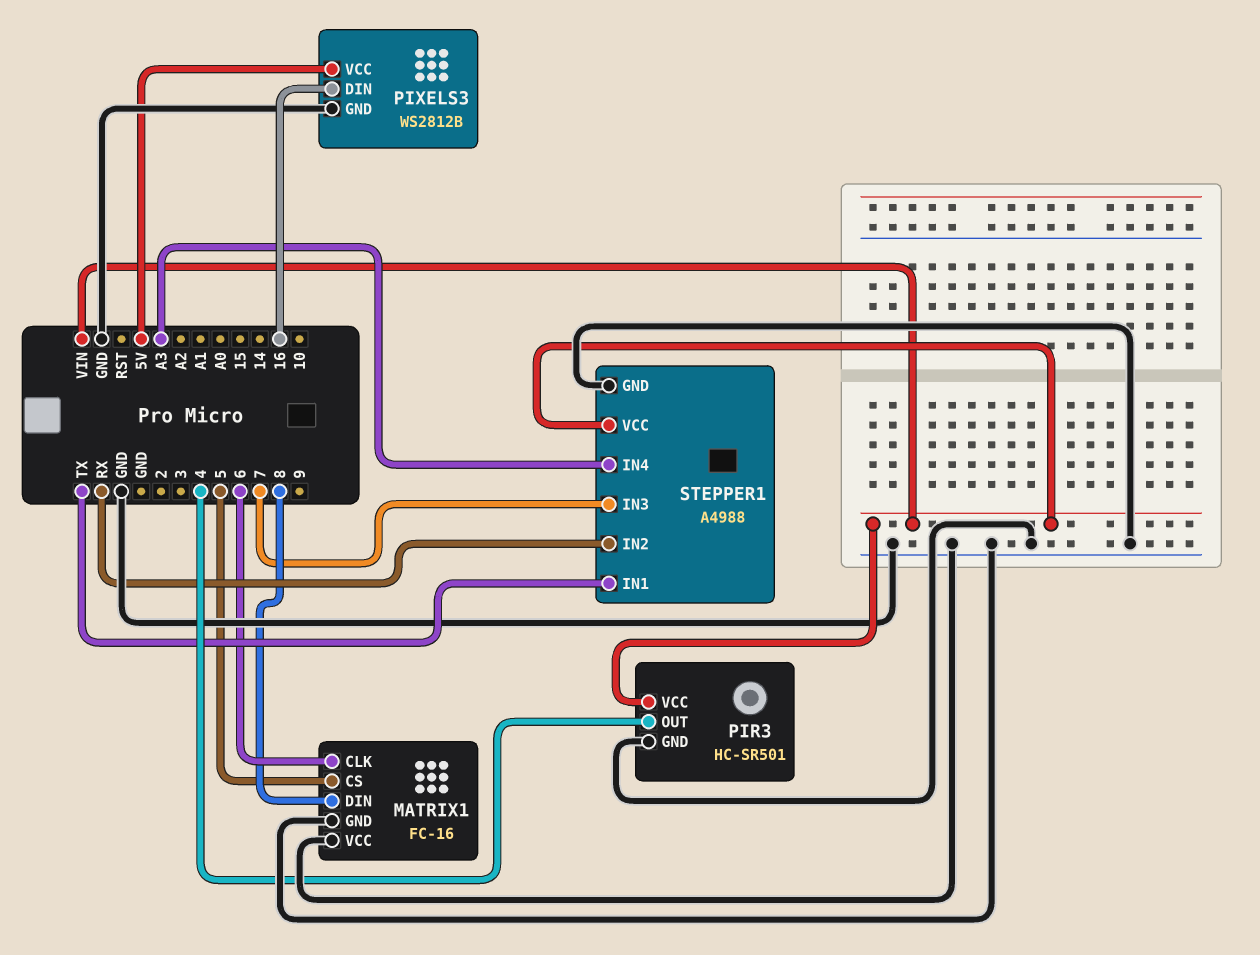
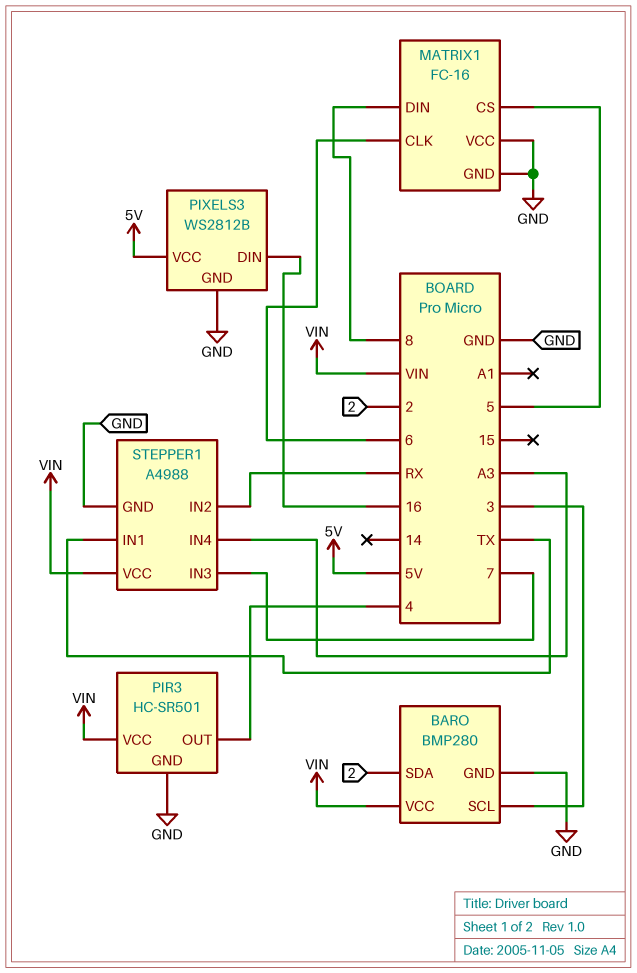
BARO: none -> BMP280
BARO pin GND: none -> GND
BARO pin SCL: none -> 3
BARO pin SDA: none -> 2
BARO pin VCC: none -> VIN

